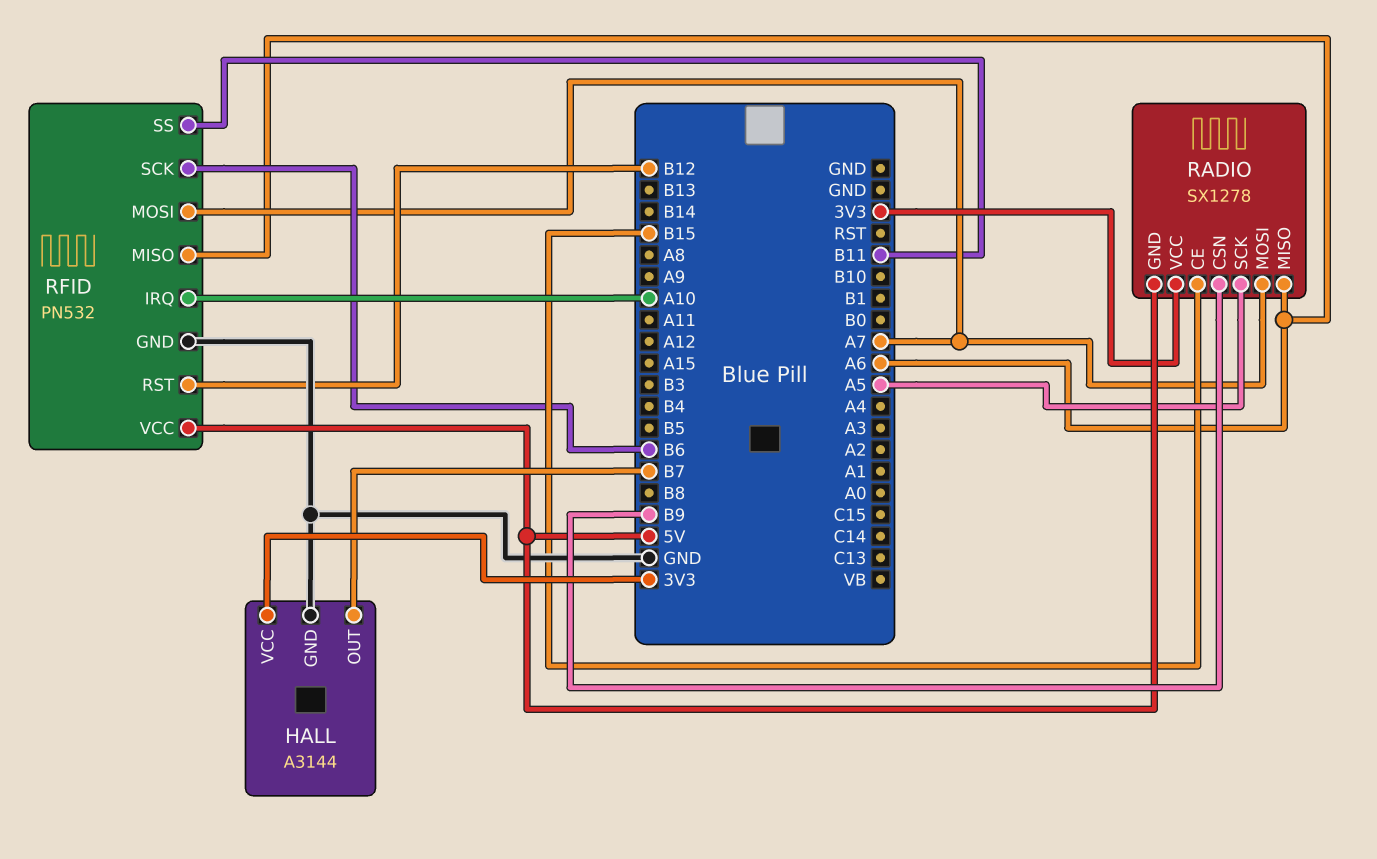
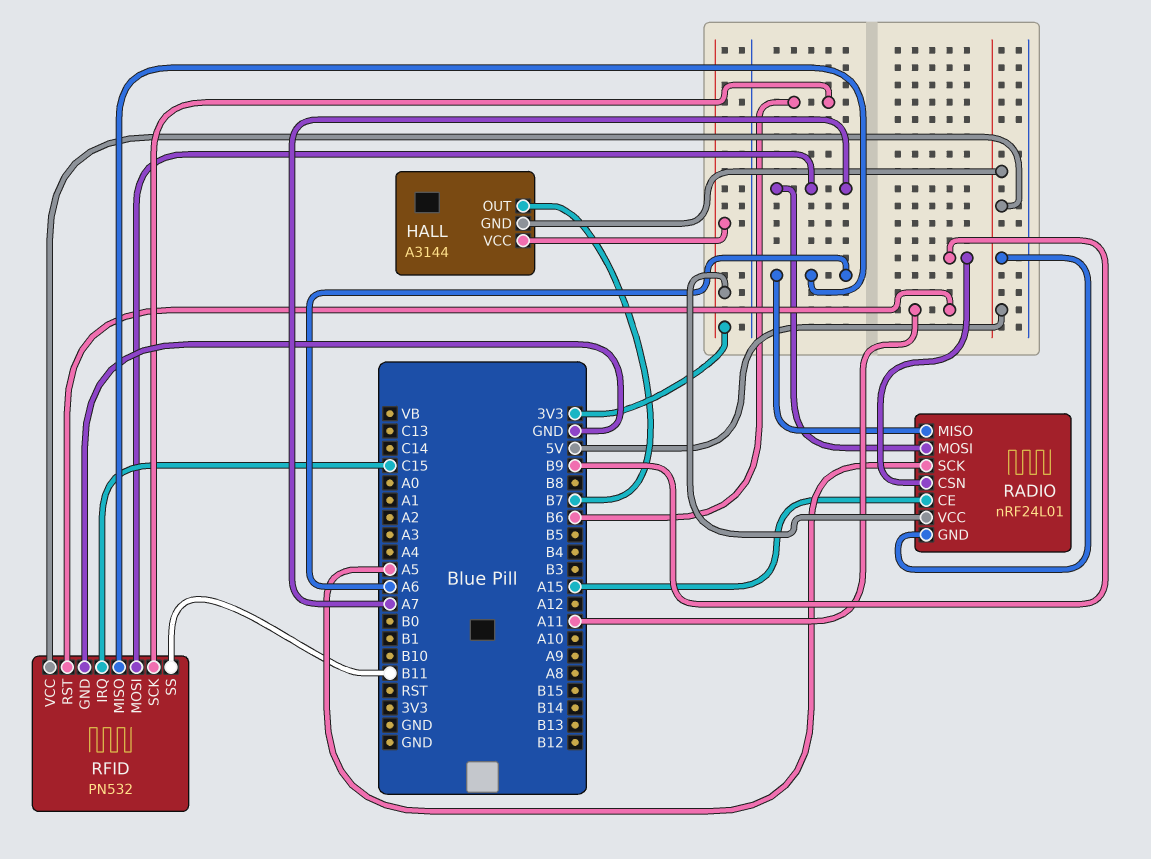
HALL pin GND: GND -> 5V
RADIO: SX1278 -> nRF24L01
RADIO pin CE: B15 -> A15
RFID pin IRQ: A10 -> C15
RFID pin RST: B12 -> A11

